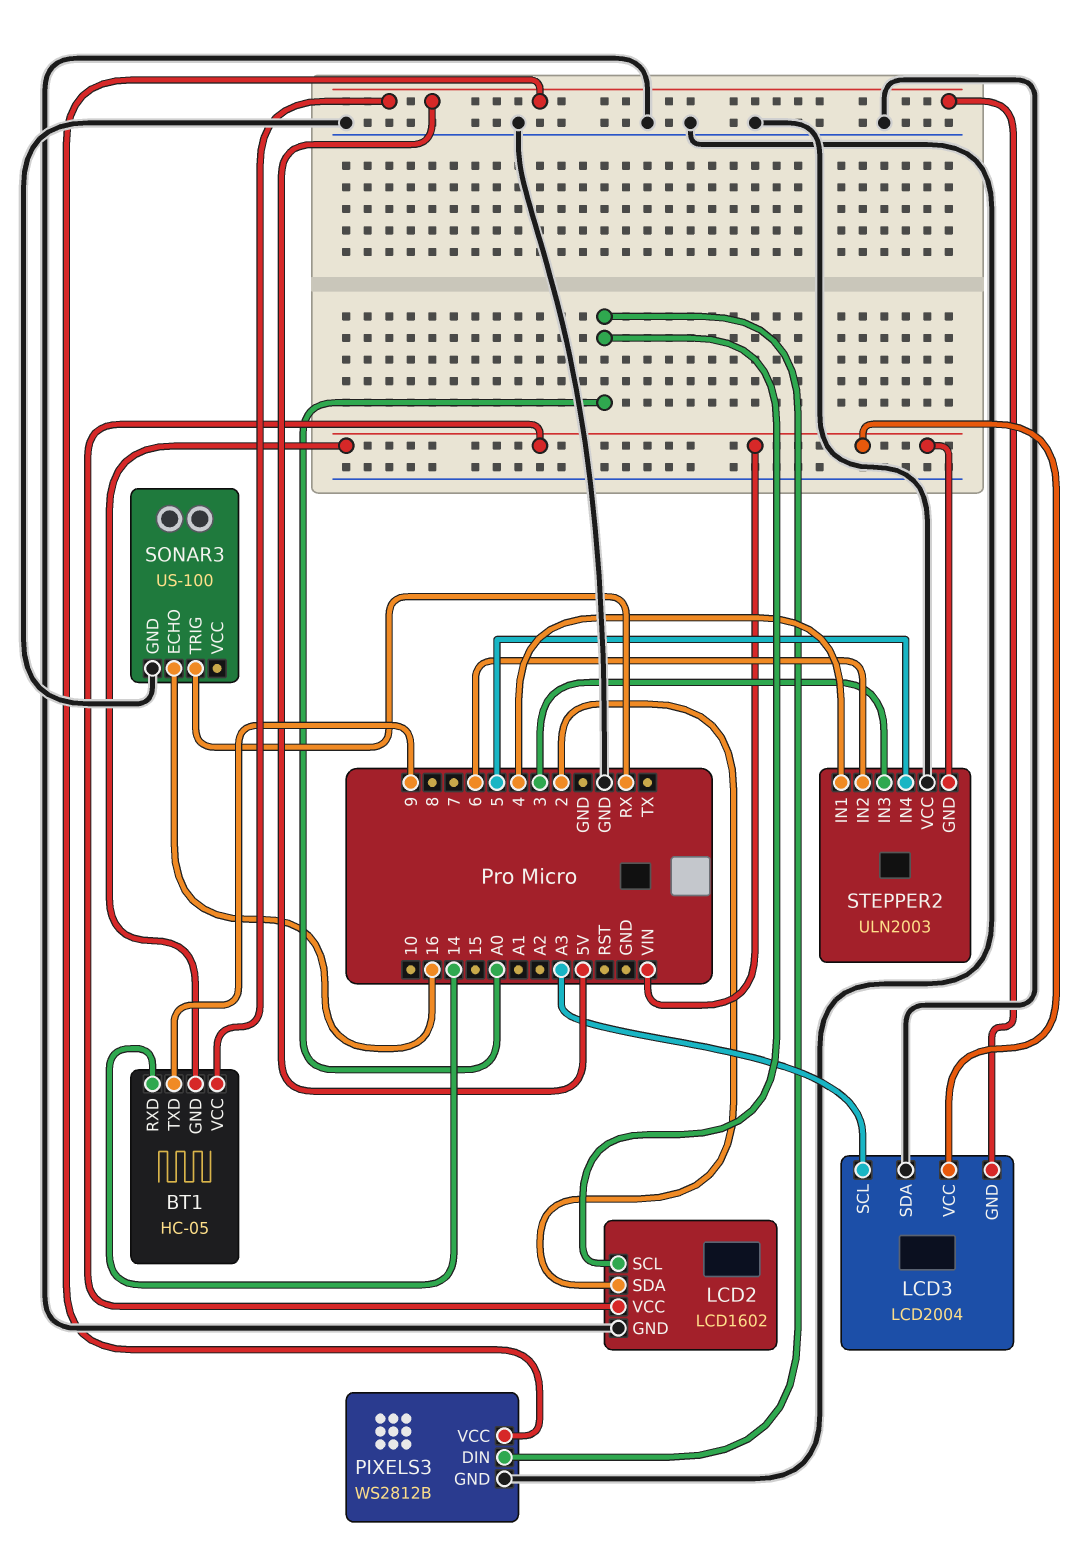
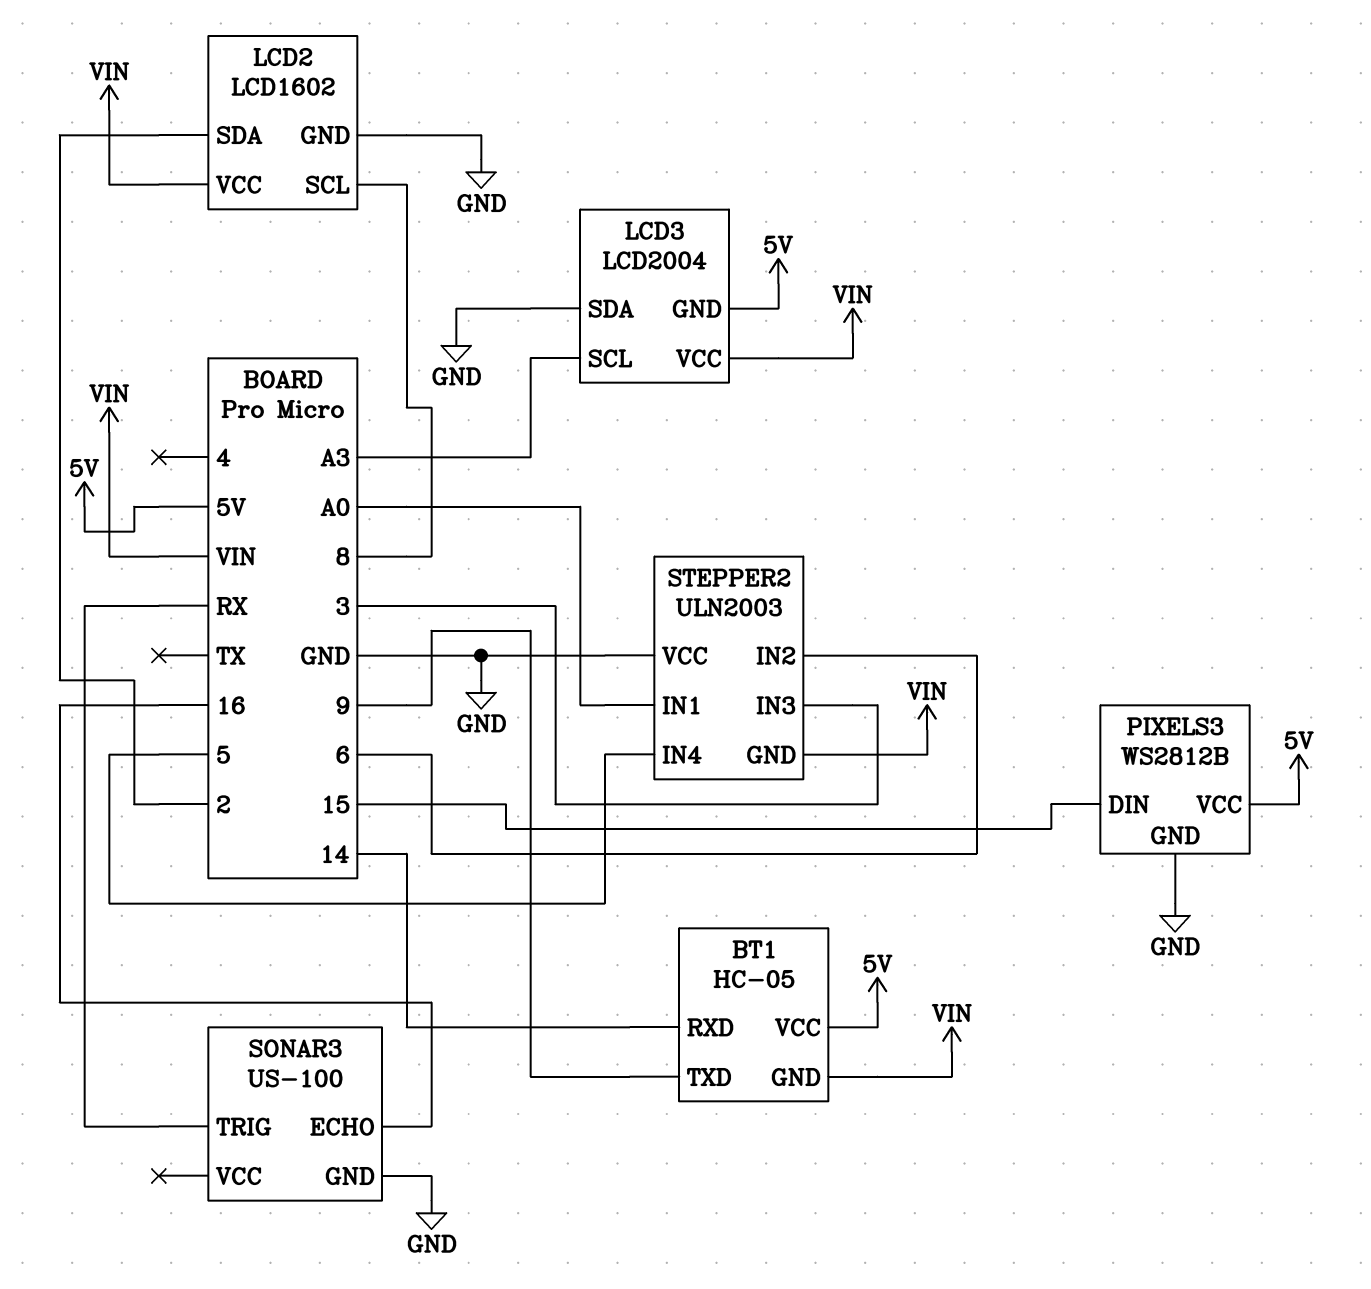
LCD2 pin SCL: A0 -> 8
PIXELS3 pin DIN: A0 -> 15
STEPPER2 pin IN1: 4 -> A0

